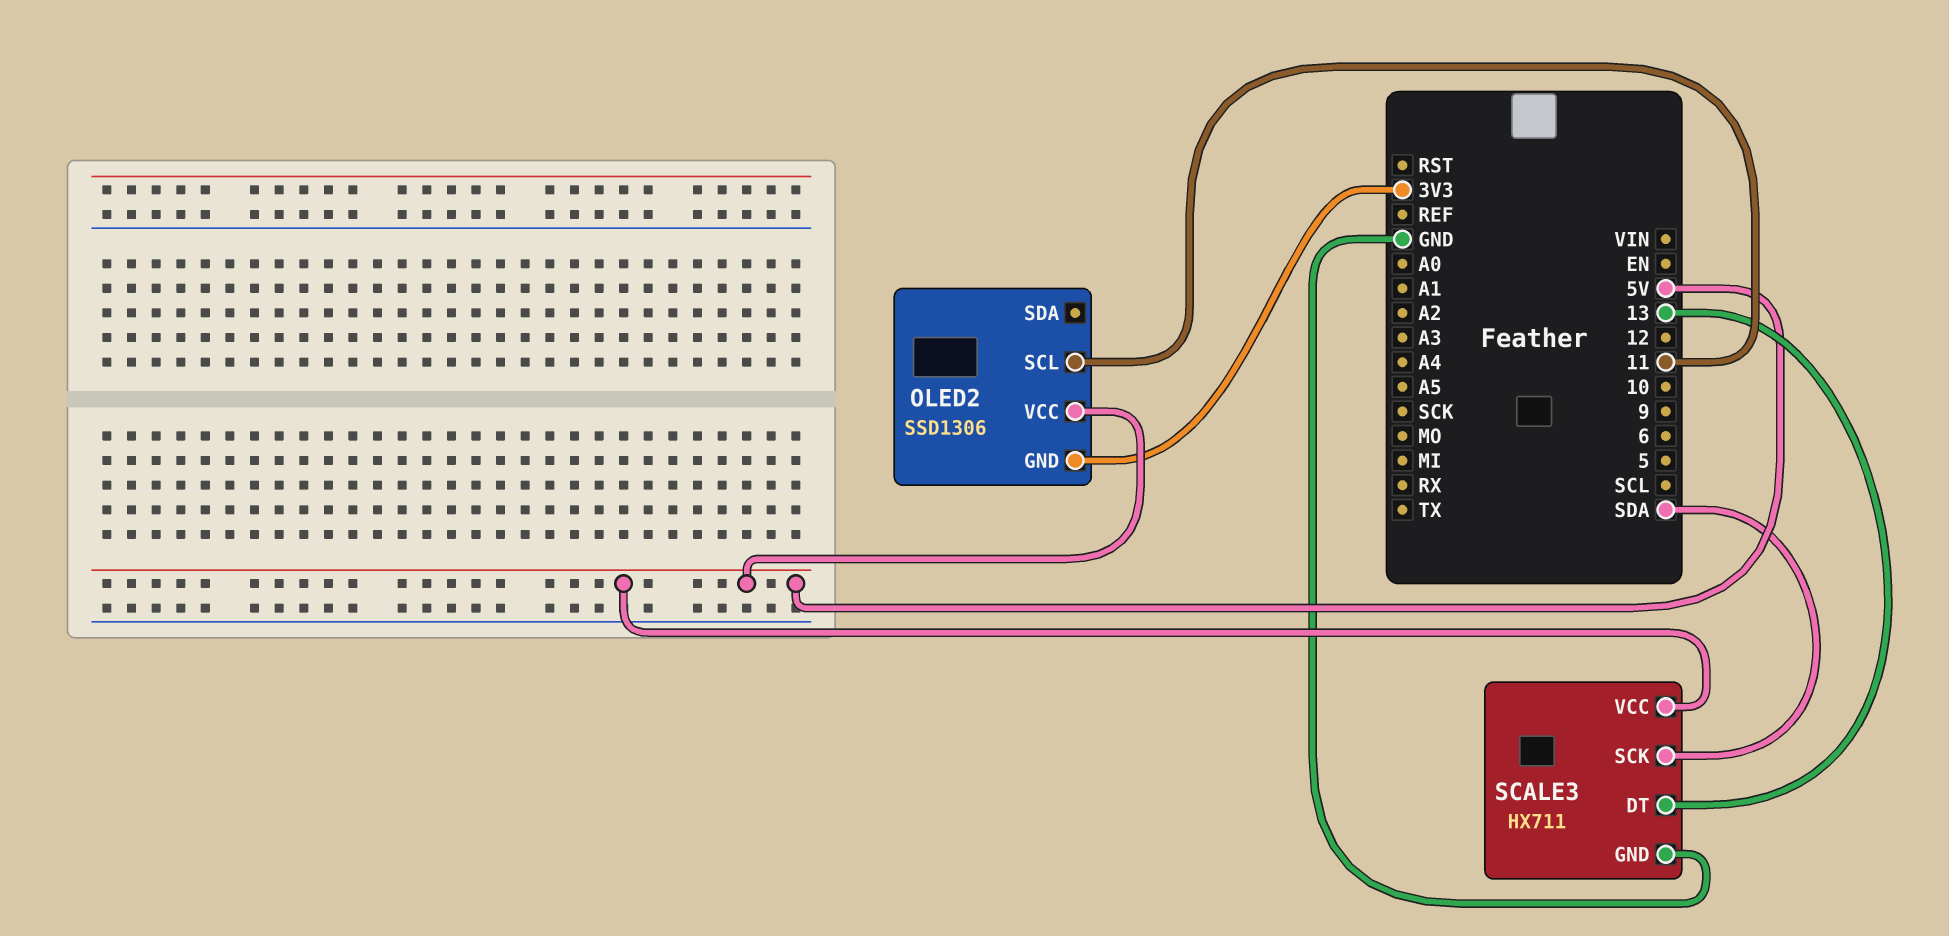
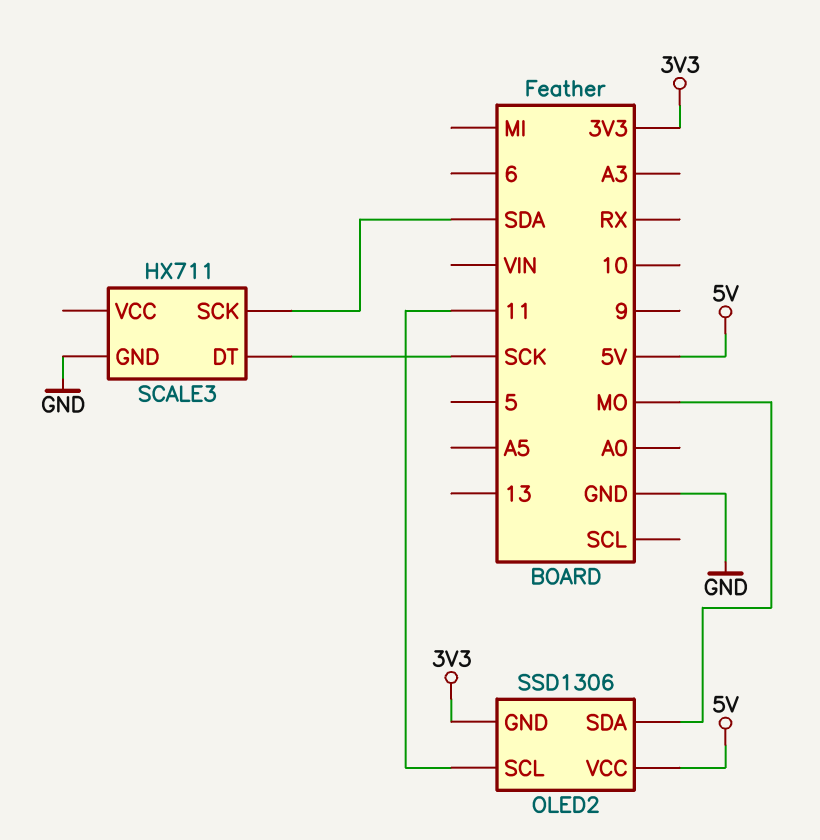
OLED2 pin SDA: none -> MO
SCALE3 pin DT: 13 -> SCK
SCALE3 pin VCC: 5V -> none

